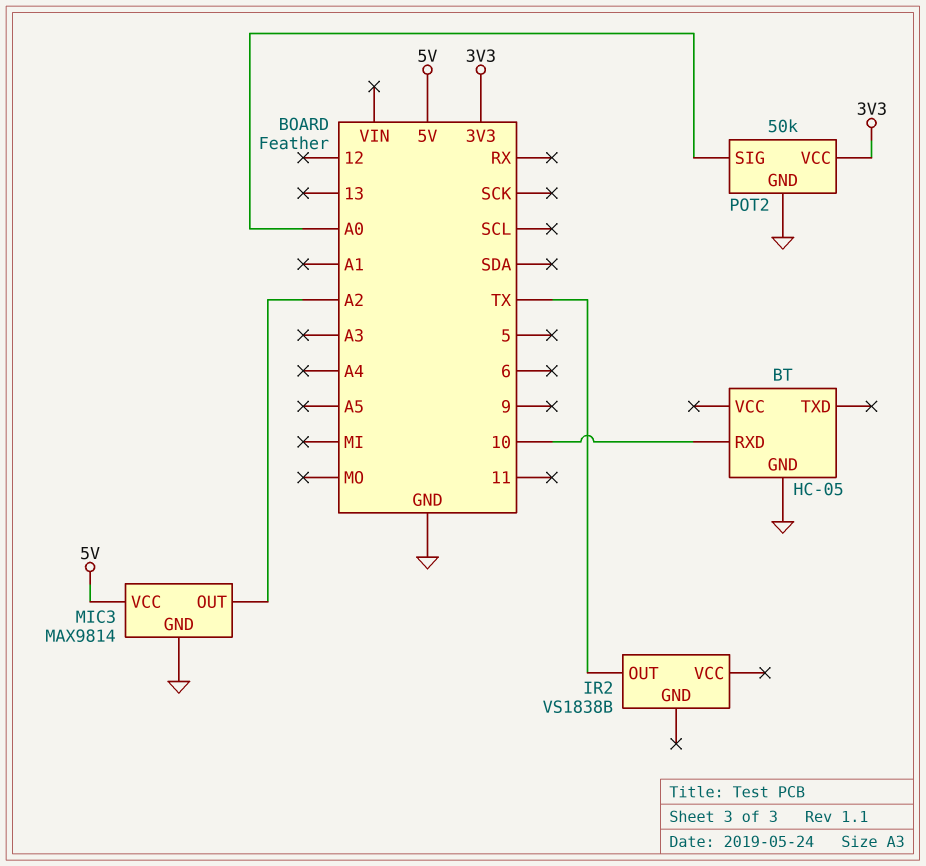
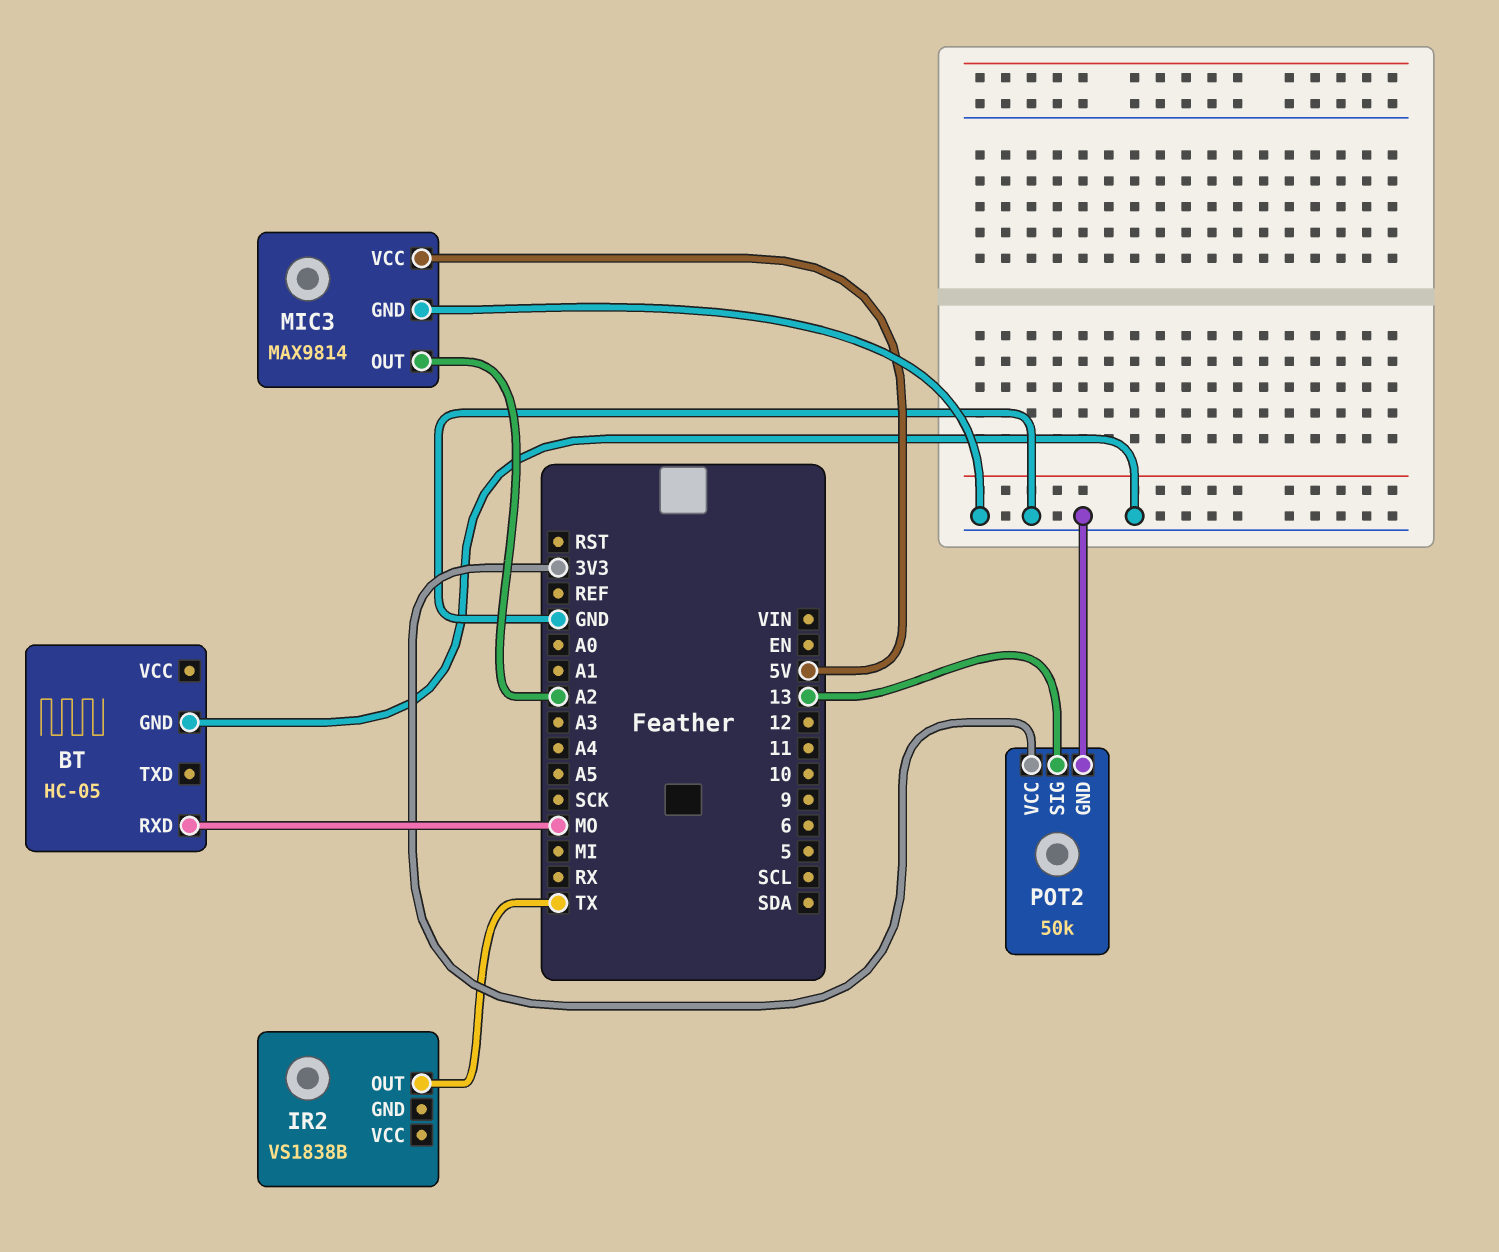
BT pin RXD: 10 -> MO
POT2 pin SIG: A0 -> 13

